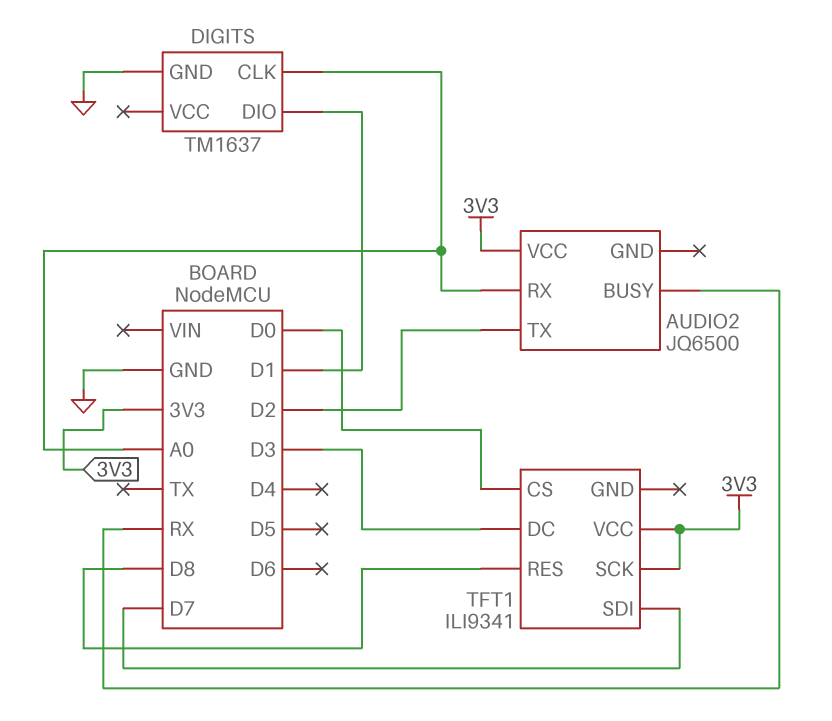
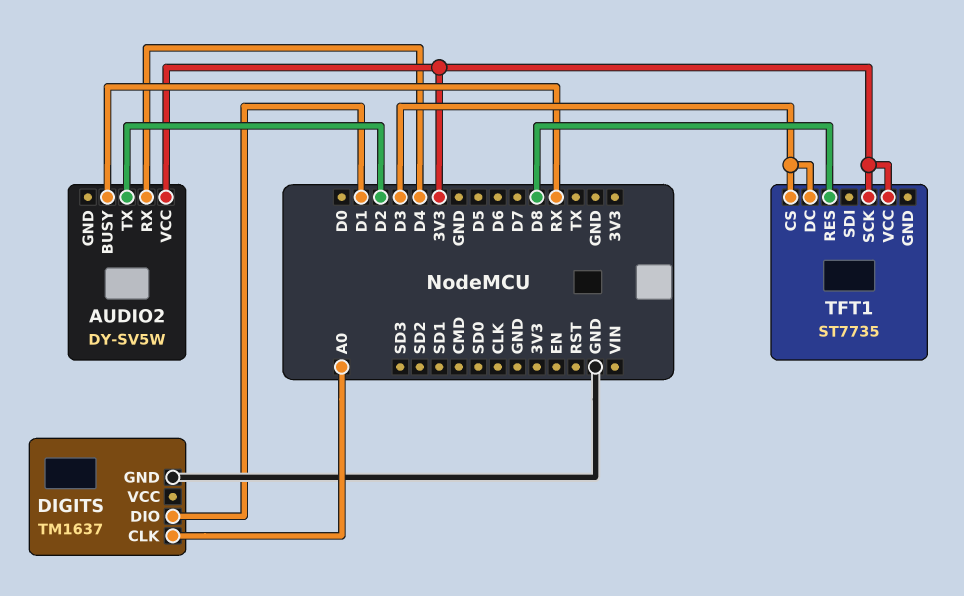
AUDIO2: JQ6500 -> DY-SV5W
AUDIO2 pin RX: A0 -> D4
TFT1: ILI9341 -> ST7735
TFT1 pin CS: D0 -> D3
TFT1 pin SDI: D7 -> none

